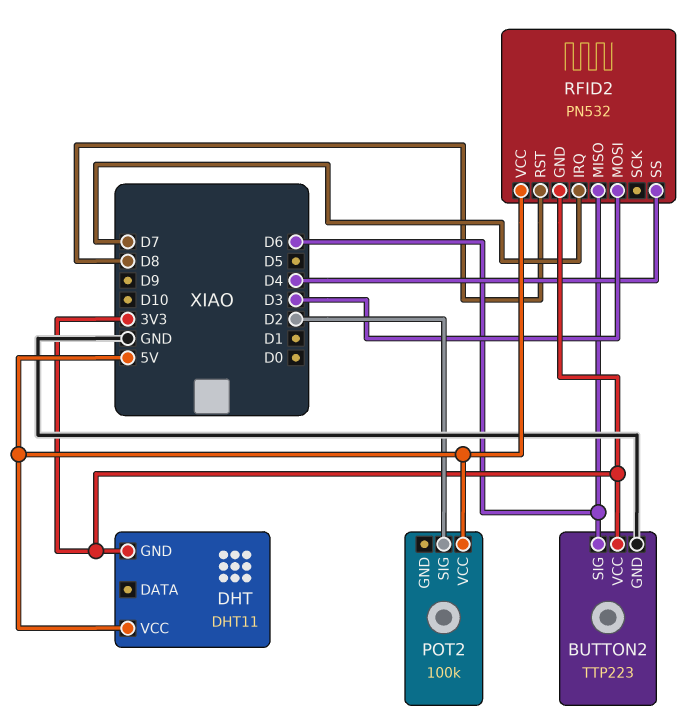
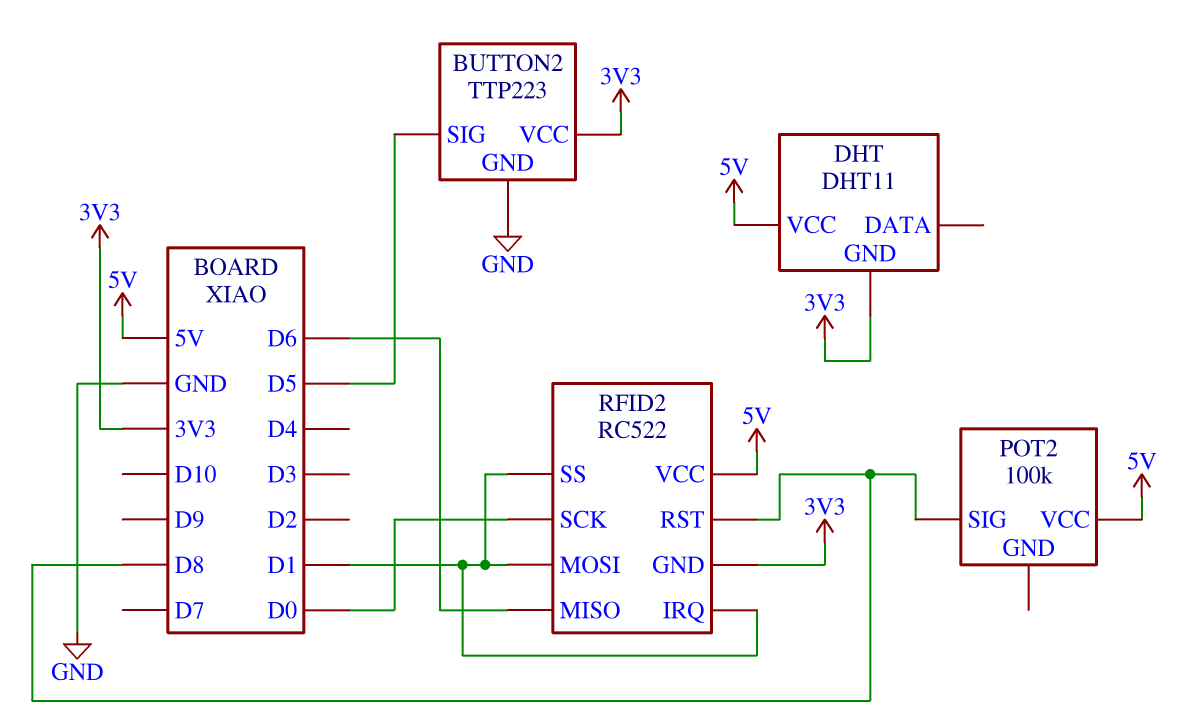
BUTTON2 pin SIG: D6 -> D5
POT2 pin SIG: D2 -> D8
RFID2: PN532 -> RC522
RFID2 pin IRQ: D7 -> D1
RFID2 pin MOSI: D3 -> D1
RFID2 pin SCK: none -> D0
RFID2 pin SS: D4 -> D1

